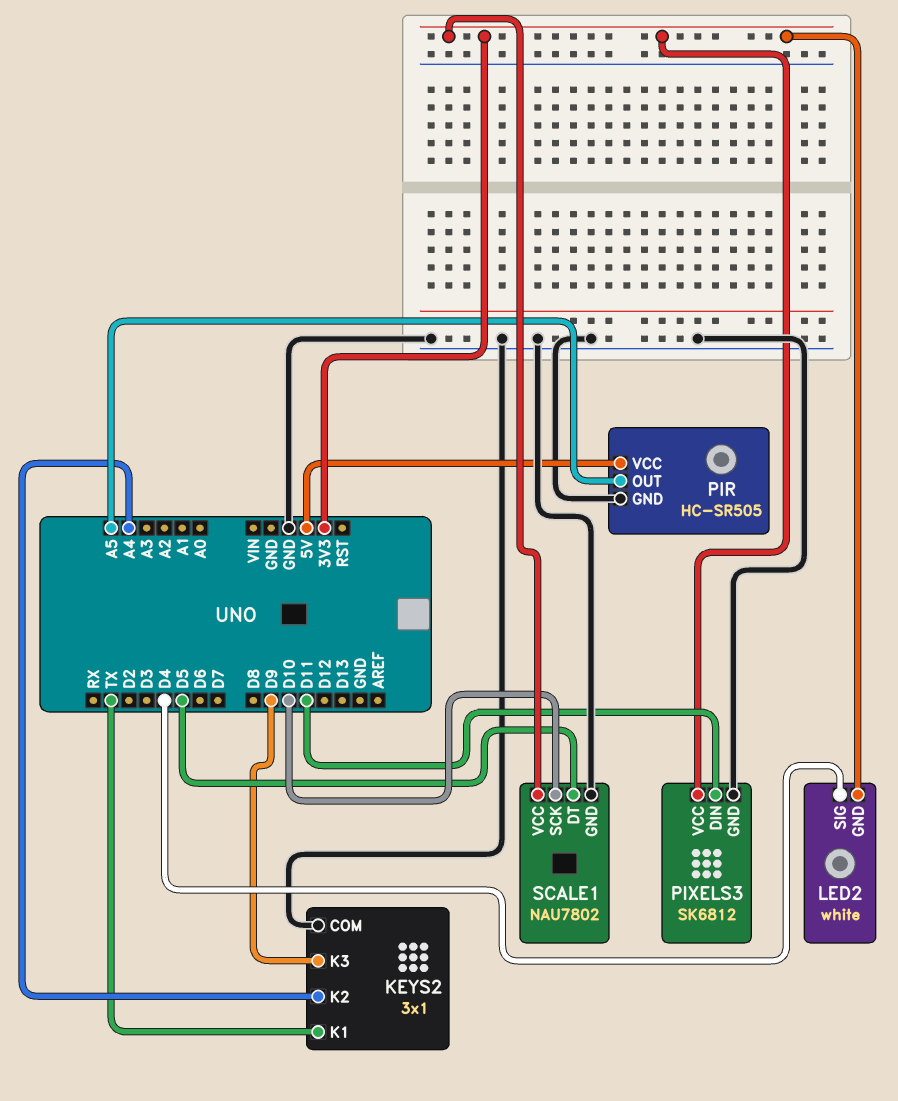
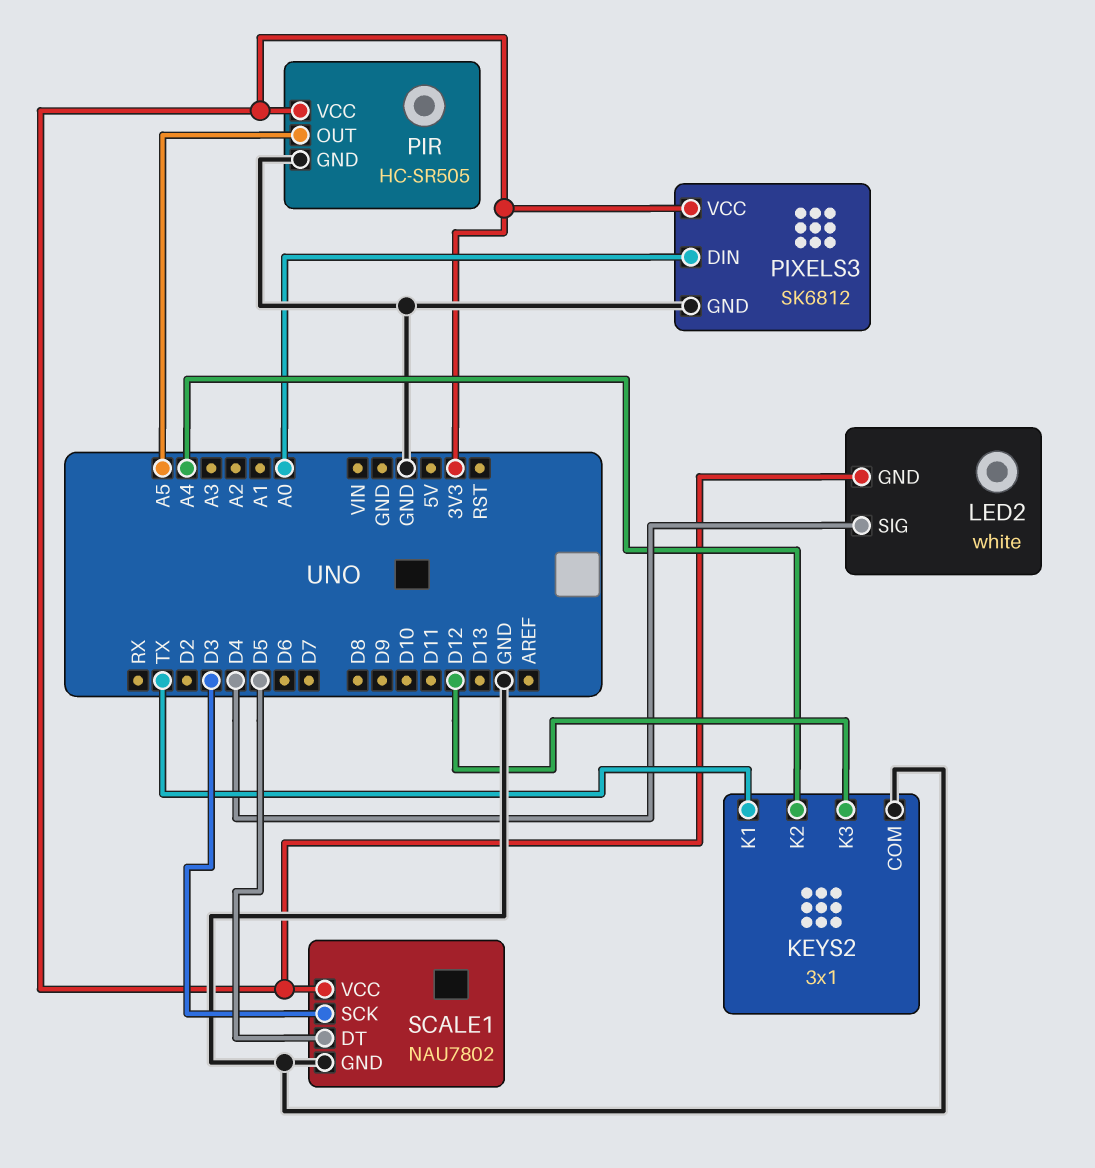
KEYS2 pin K3: D9 -> D12
PIR pin VCC: 5V -> 3V3
PIXELS3 pin DIN: D11 -> A0
SCALE1 pin SCK: D10 -> D3

